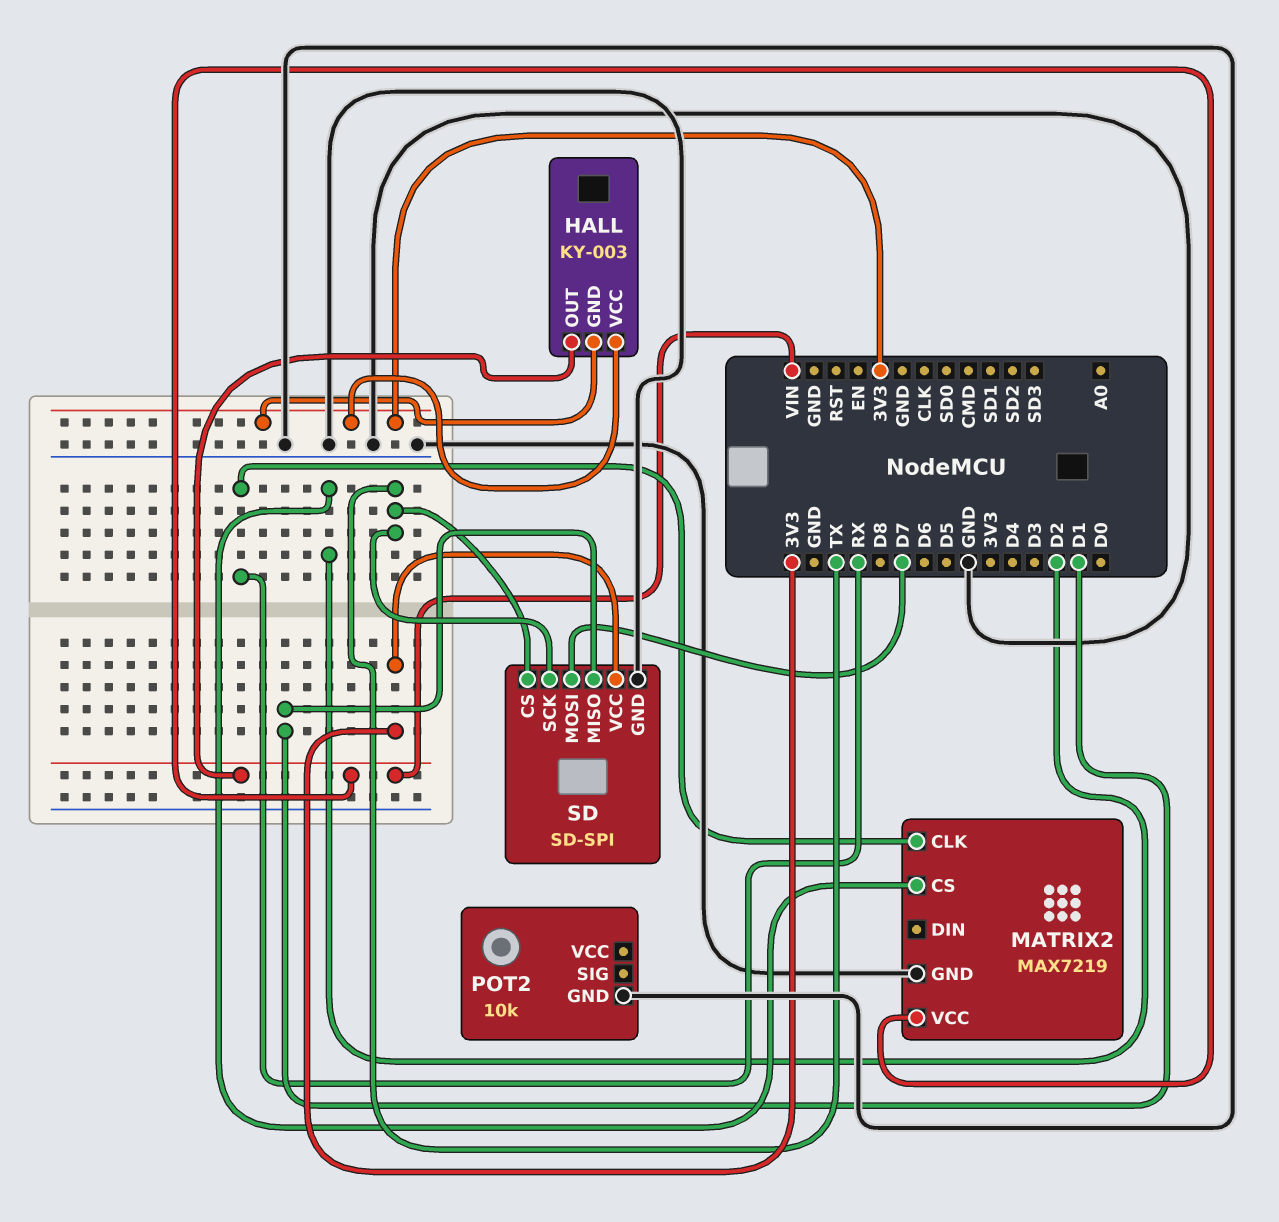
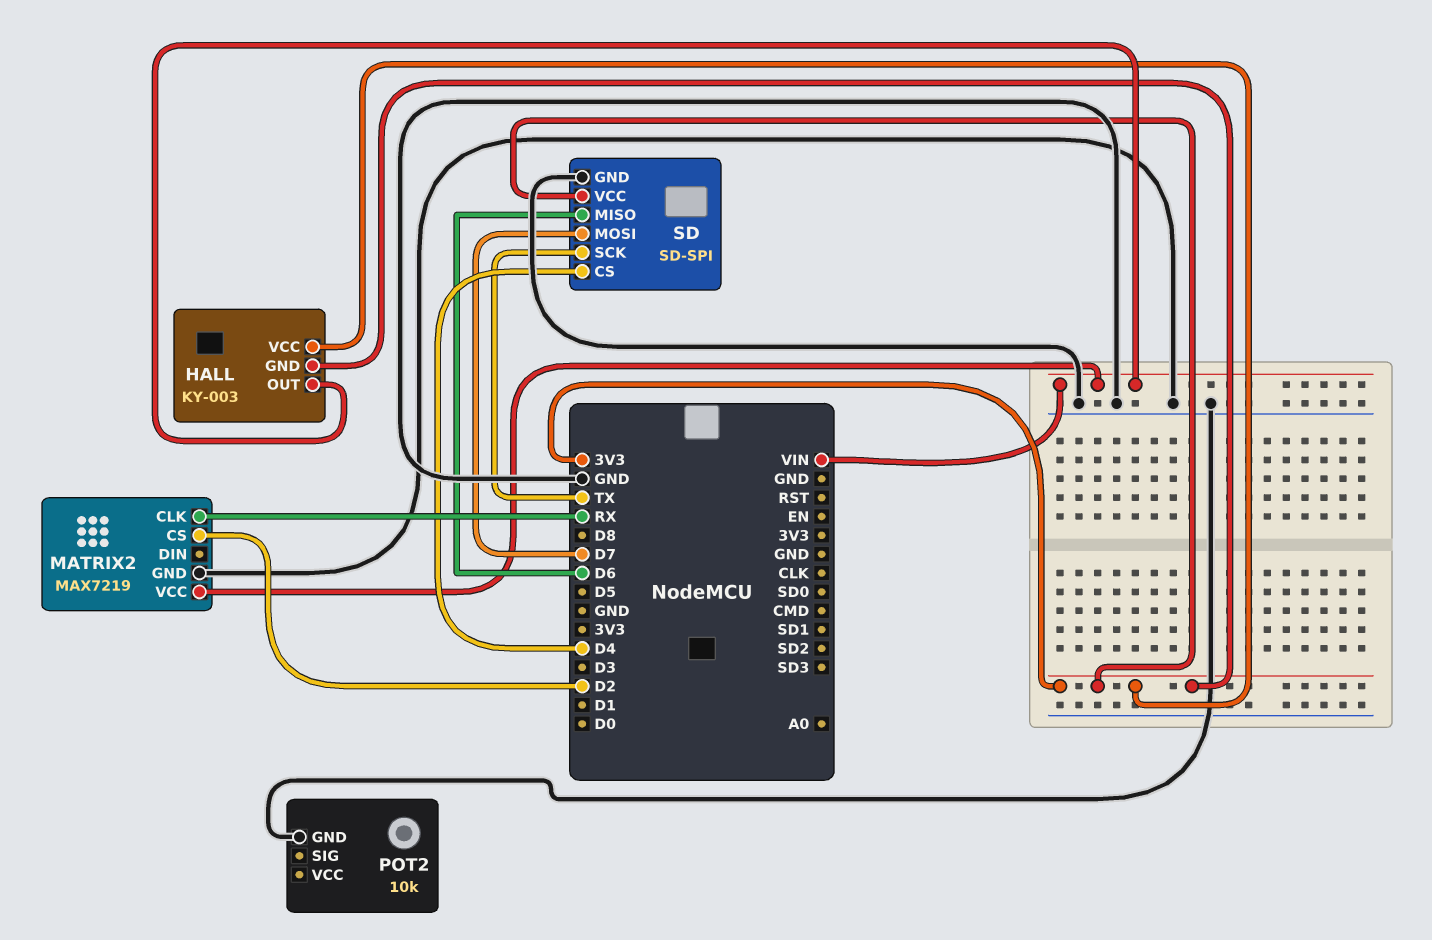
SD pin CS: TX -> D4
SD pin MISO: D1 -> D6

